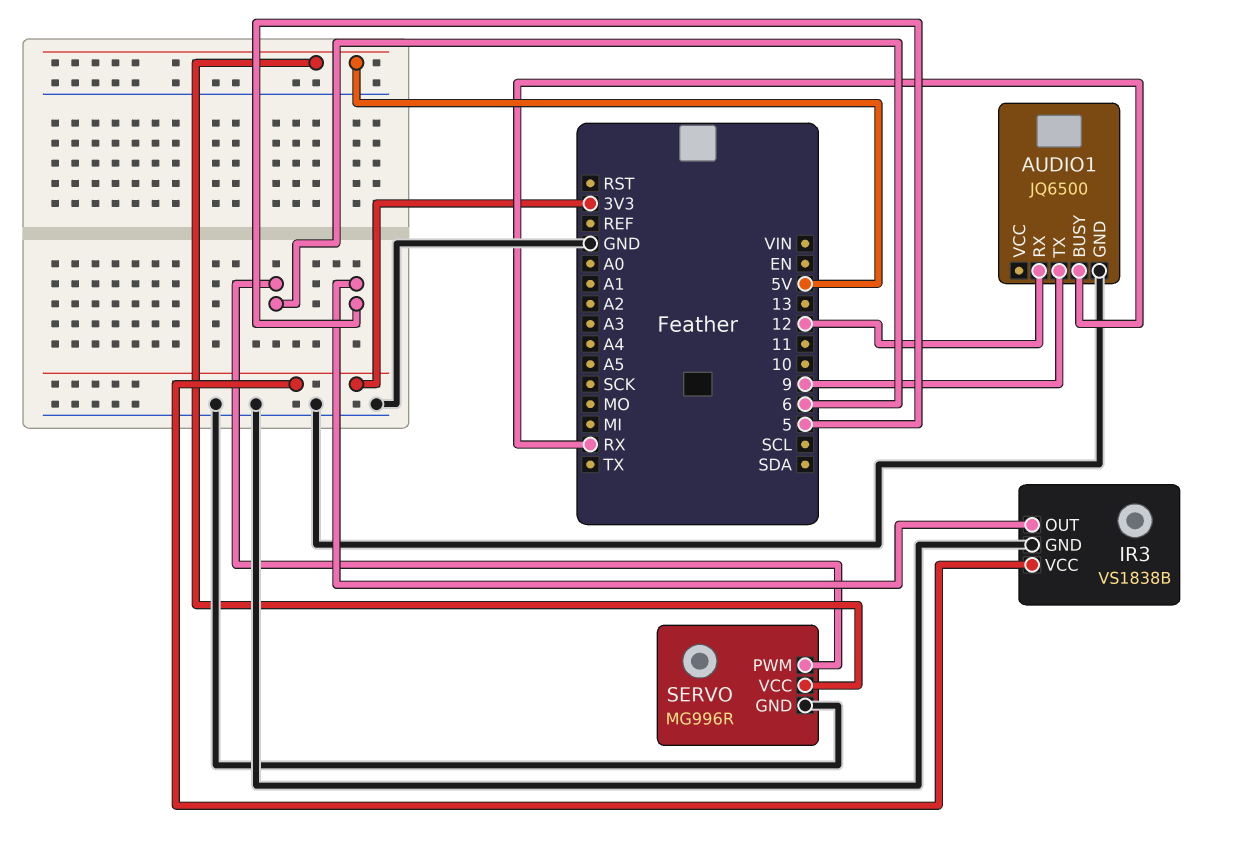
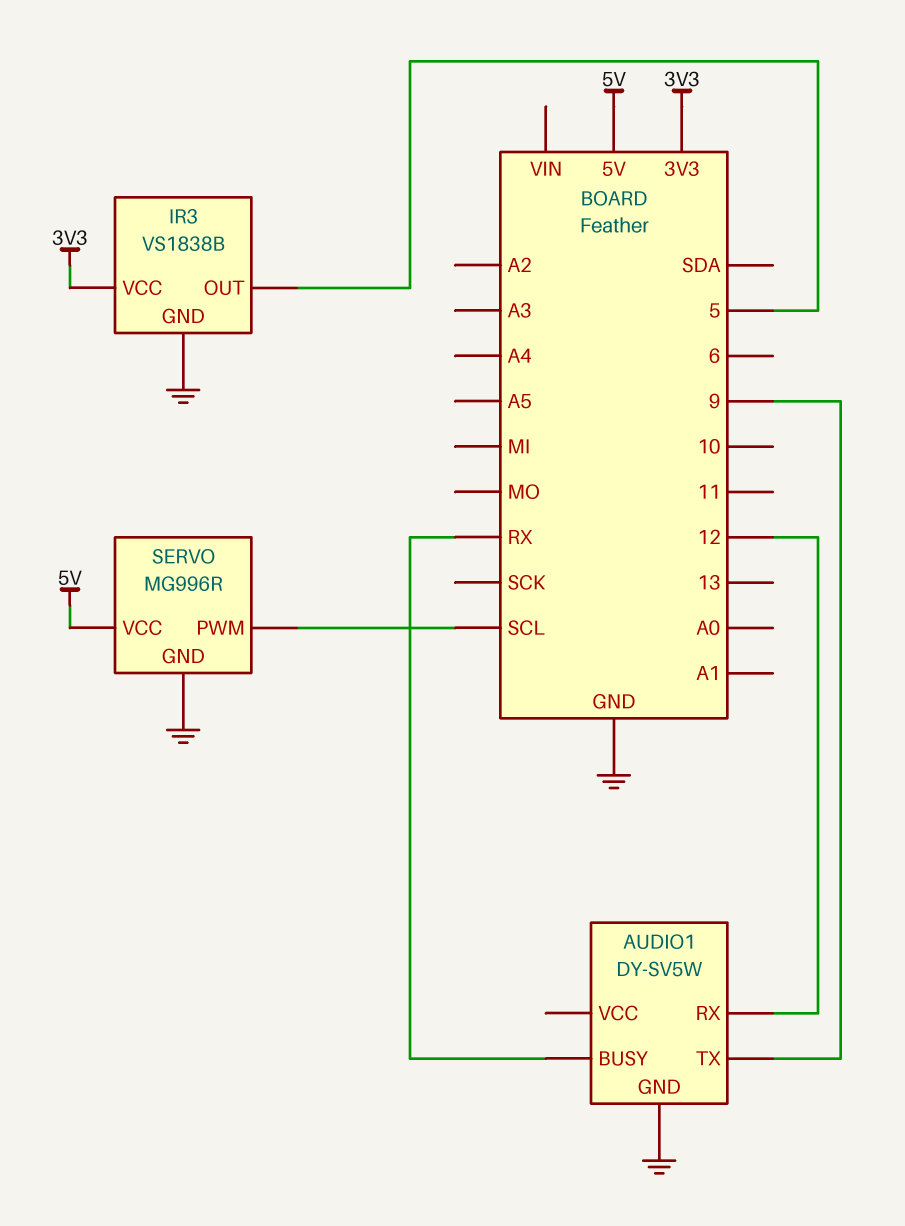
AUDIO1: JQ6500 -> DY-SV5W
SERVO pin PWM: 6 -> SCL

